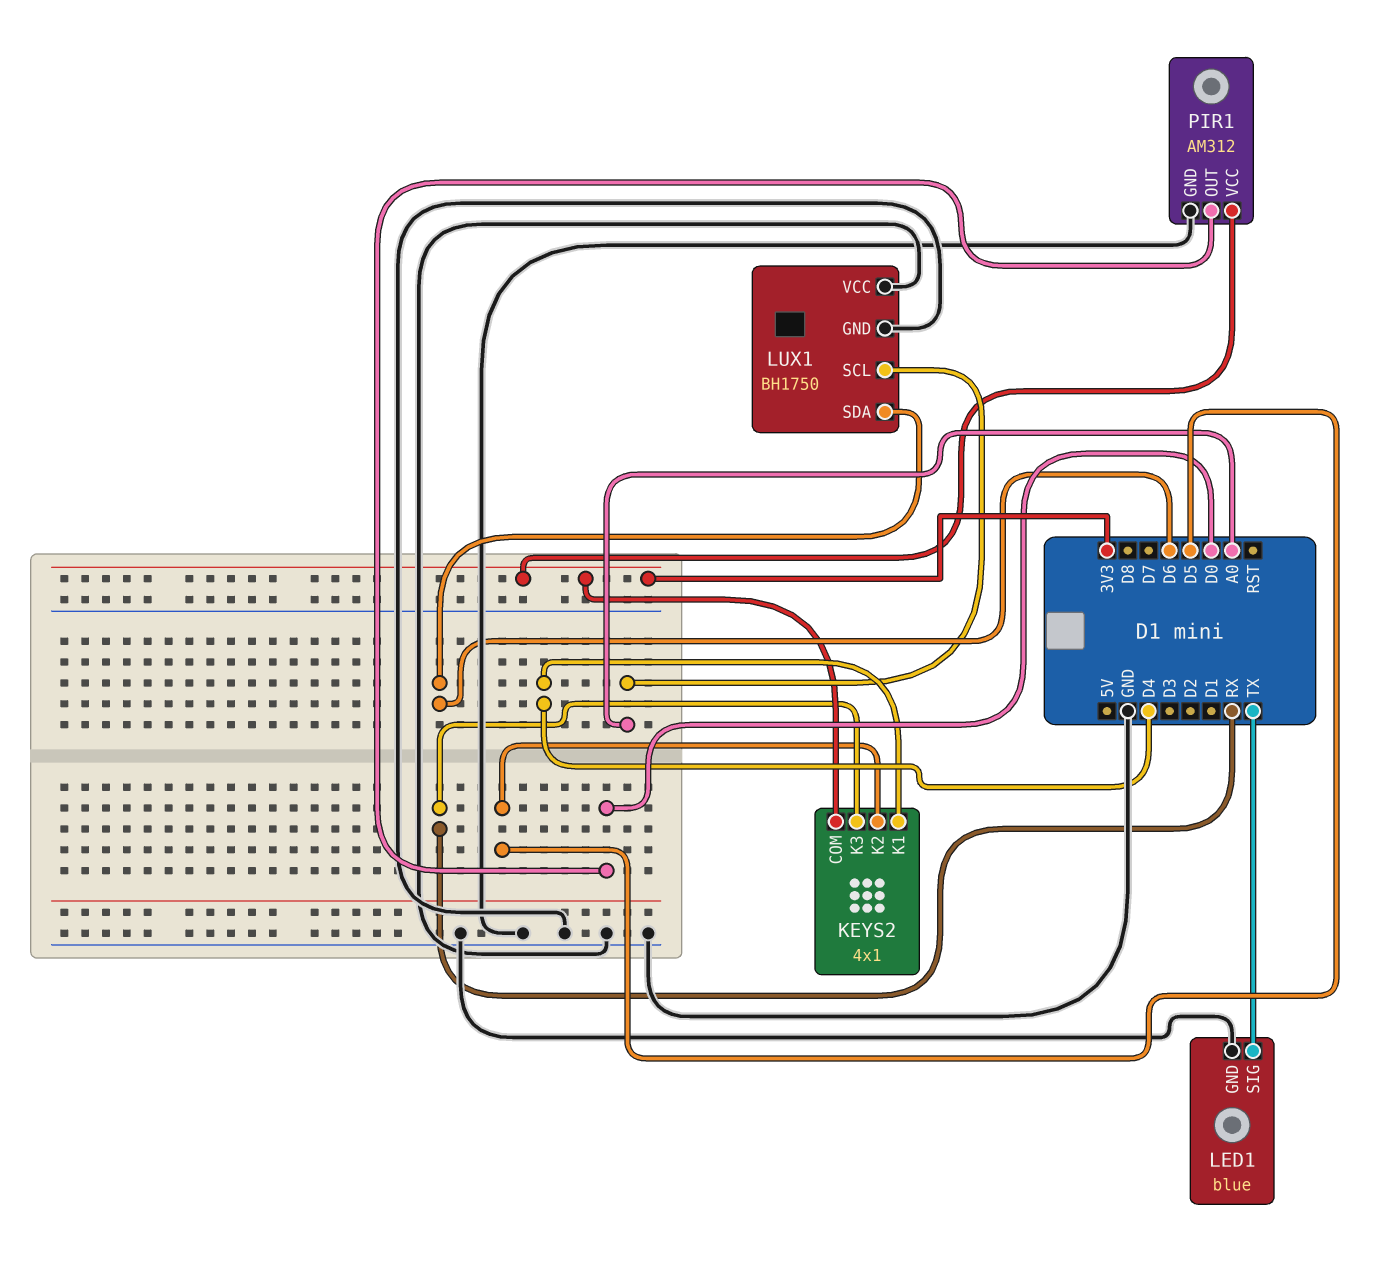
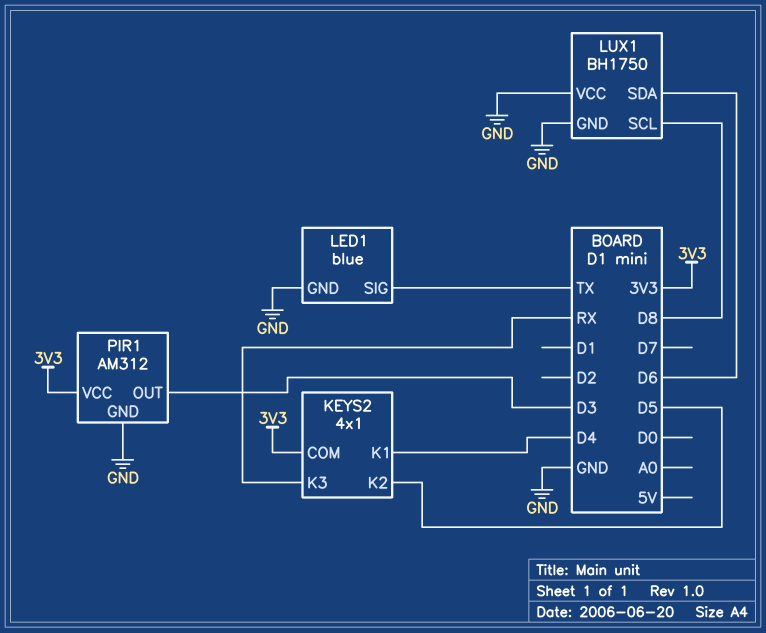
LUX1 pin SCL: A0 -> D8
PIR1 pin OUT: D0 -> D3

